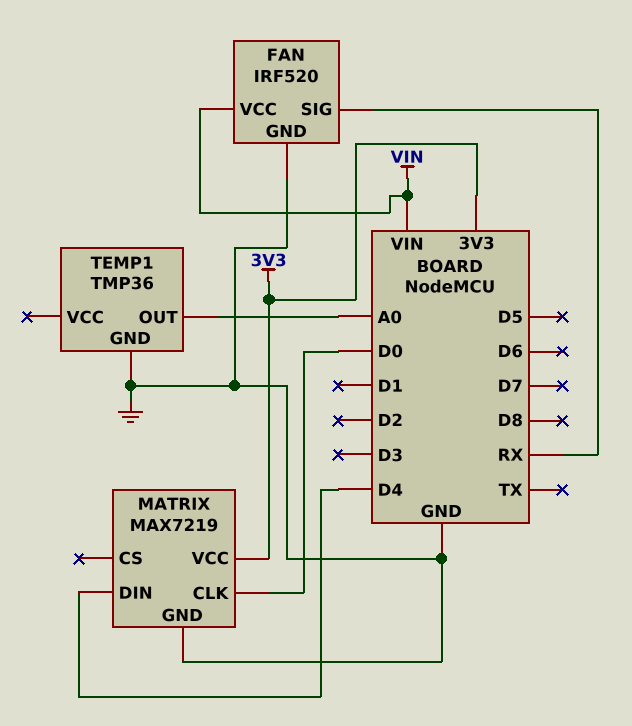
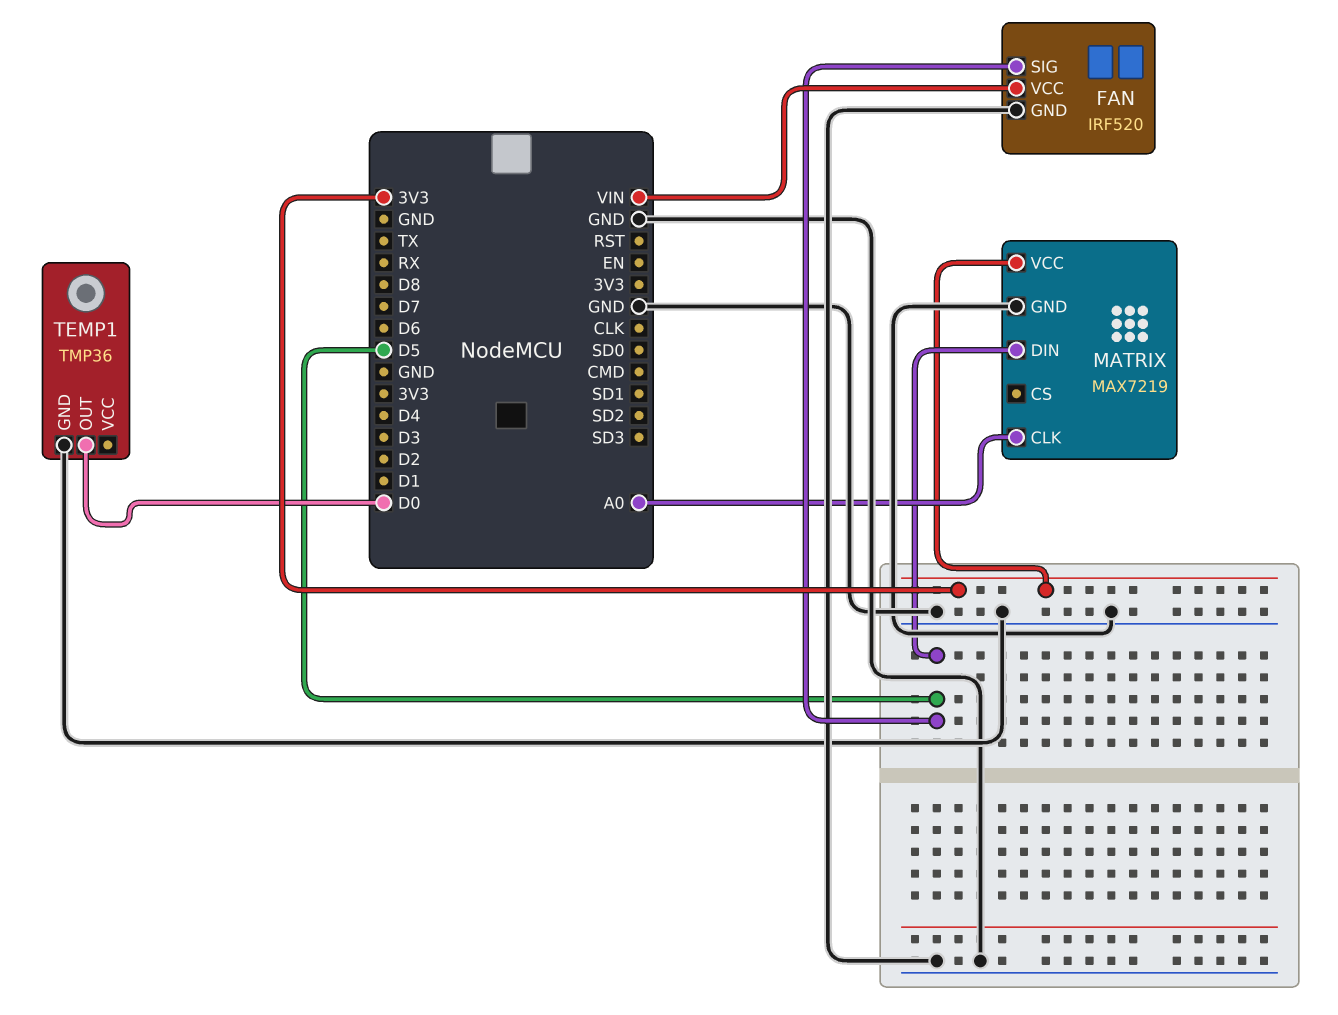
FAN pin SIG: RX -> D5
MATRIX pin CLK: D0 -> A0
MATRIX pin DIN: D4 -> D5
TEMP1 pin OUT: A0 -> D0

